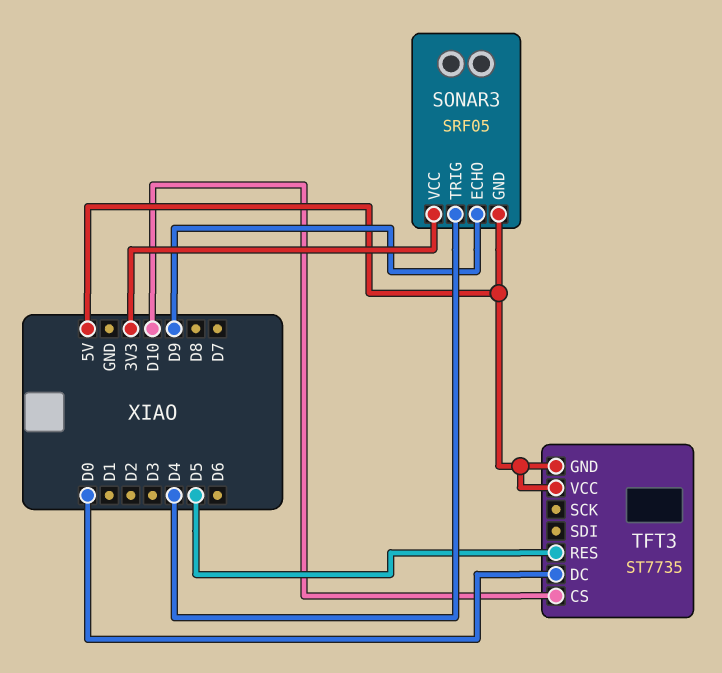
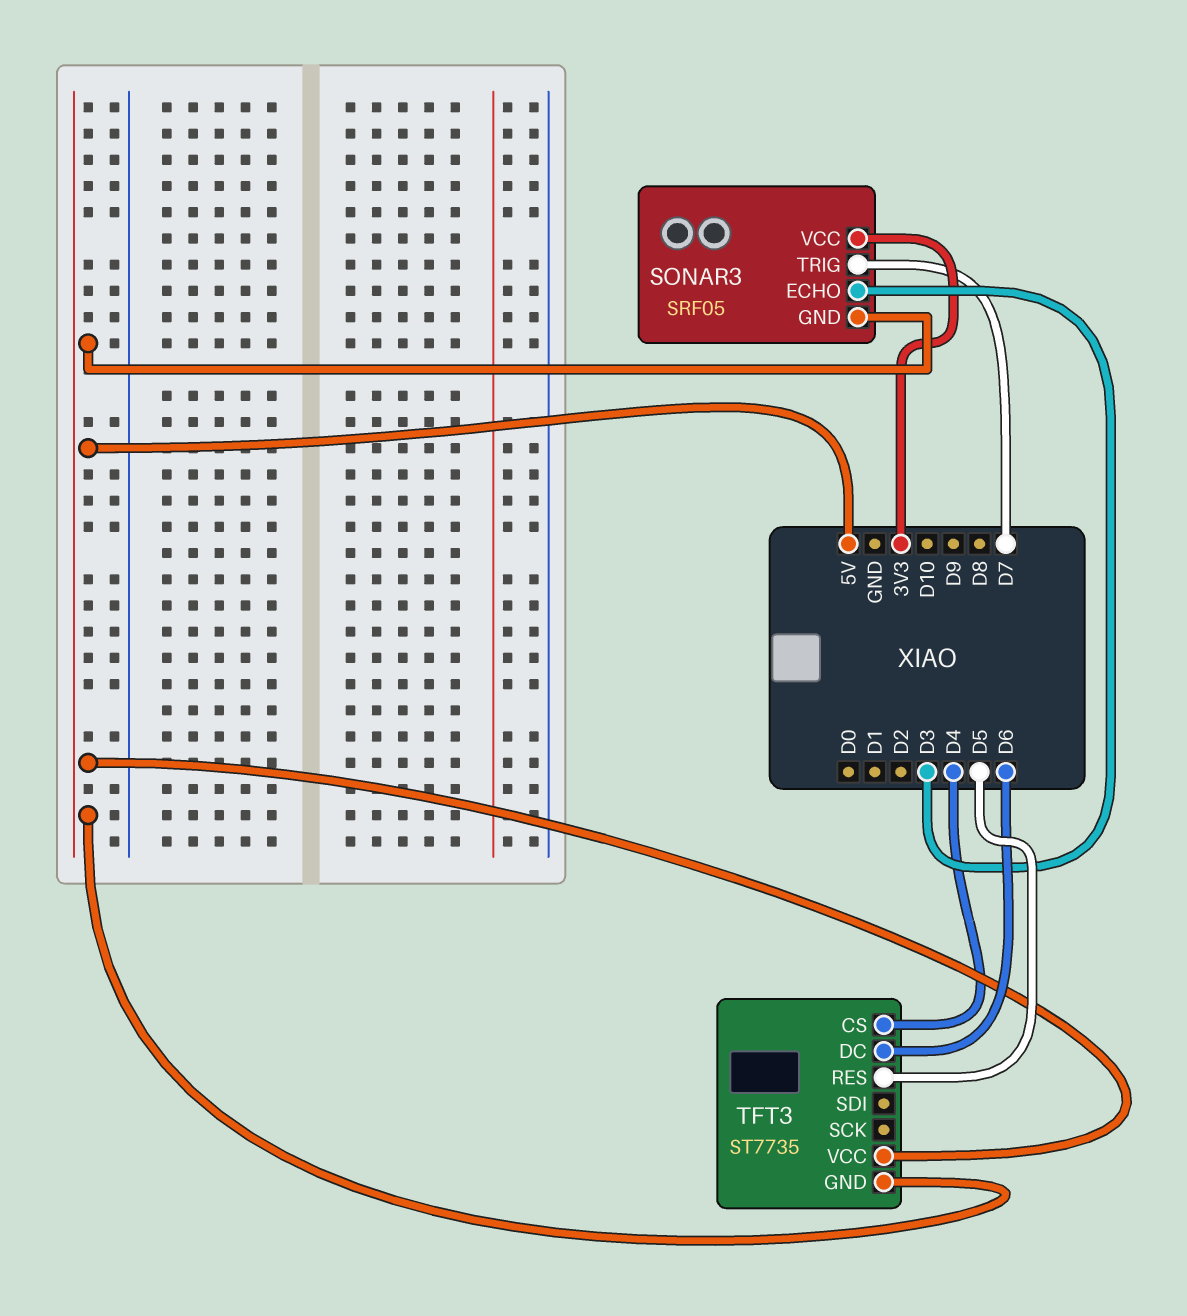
SONAR3 pin ECHO: D9 -> D3
SONAR3 pin TRIG: D4 -> D7
TFT3 pin CS: D10 -> D4
TFT3 pin DC: D0 -> D6

